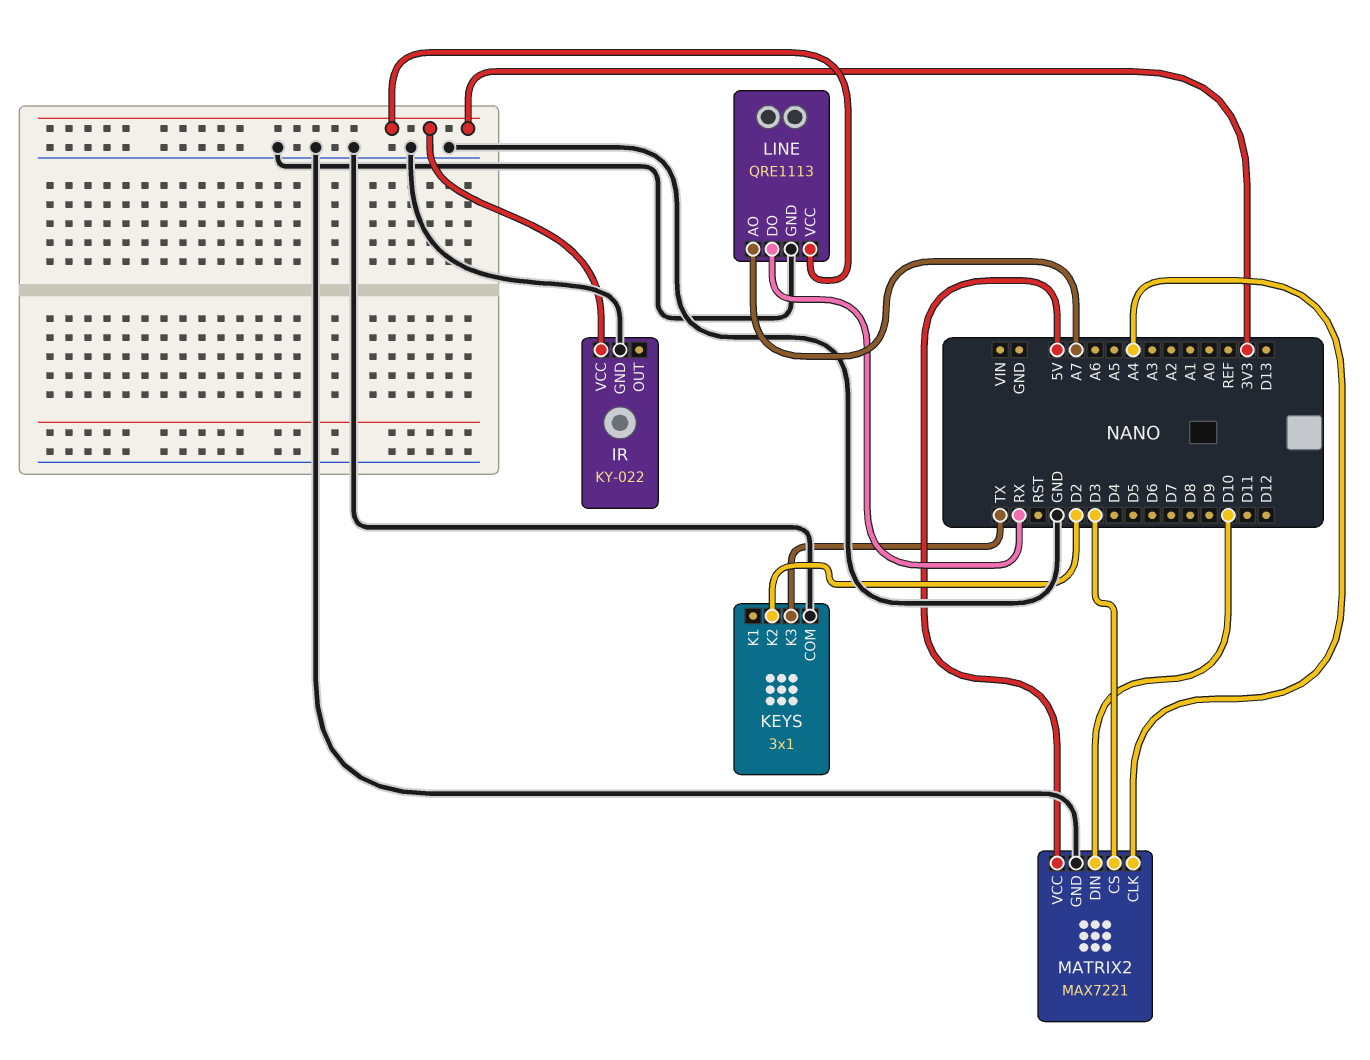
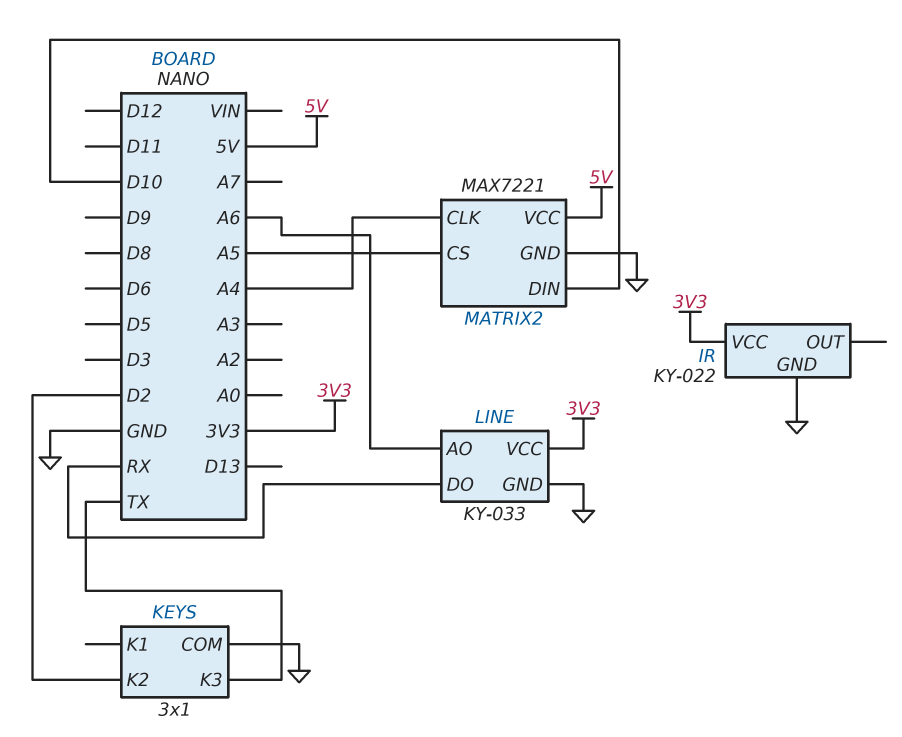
LINE: QRE1113 -> KY-033
LINE pin AO: A7 -> A6
MATRIX2 pin CS: D3 -> A5

